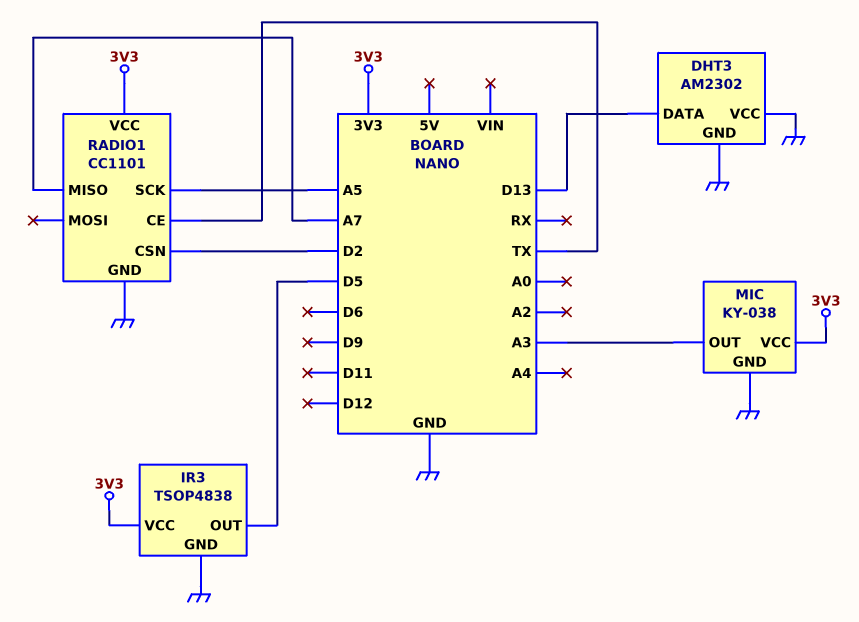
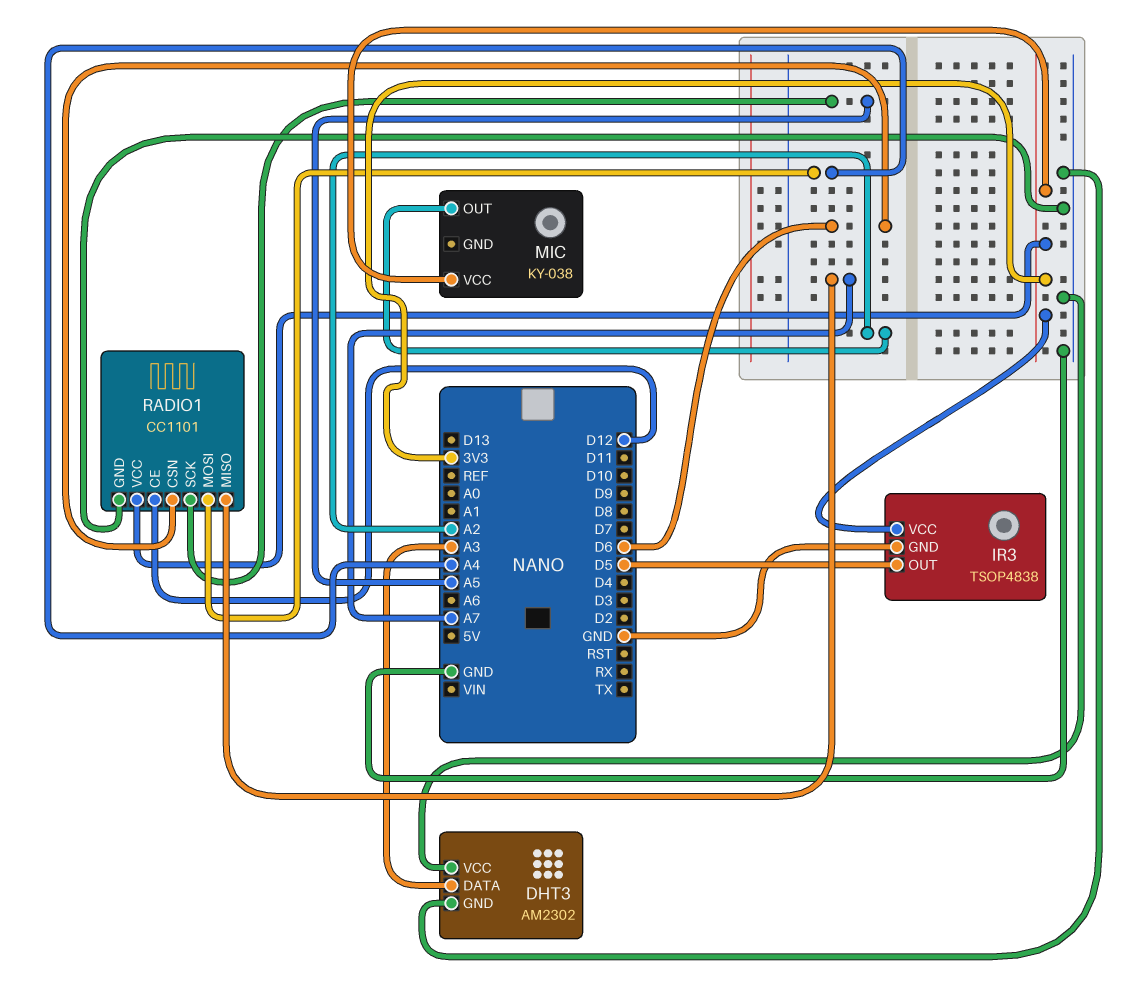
DHT3 pin DATA: D13 -> A3
MIC pin GND: GND -> none
MIC pin OUT: A3 -> A2
RADIO1 pin CE: TX -> D12
RADIO1 pin CSN: D2 -> D6
RADIO1 pin MOSI: none -> A4

